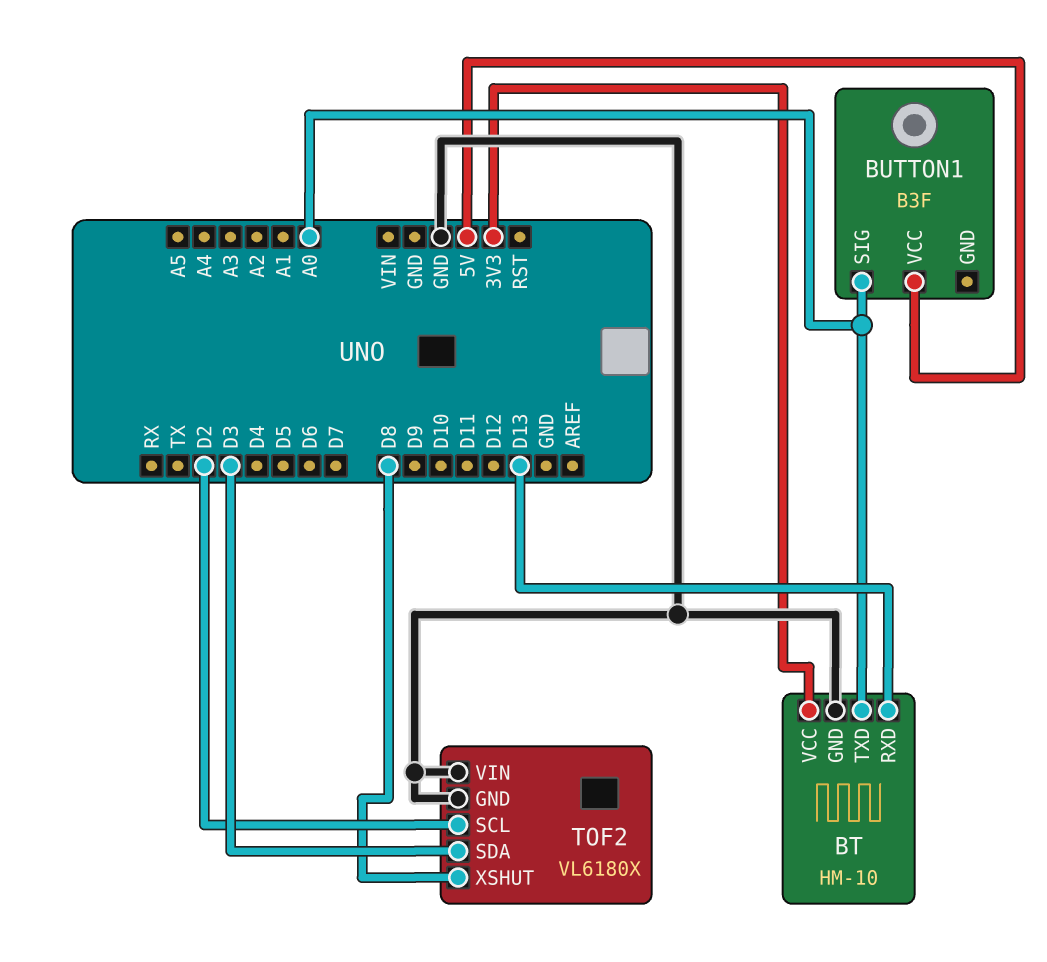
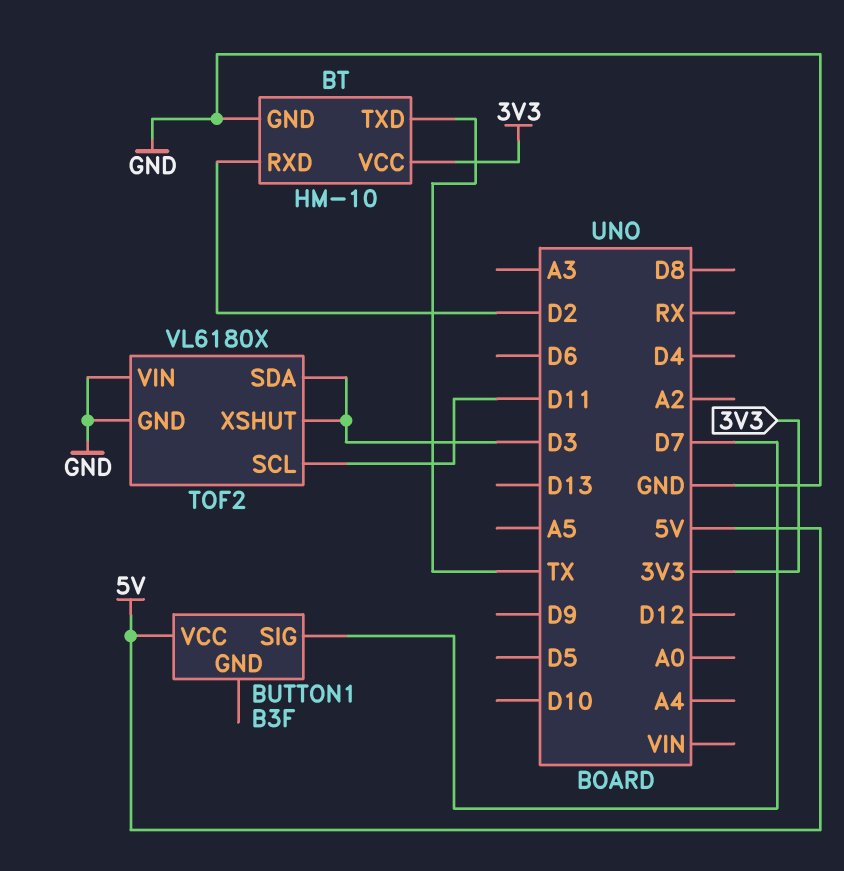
BT pin RXD: D13 -> D2
BT pin TXD: A0 -> TX
BUTTON1 pin SIG: A0 -> D7
TOF2 pin SCL: D2 -> D11
TOF2 pin XSHUT: D8 -> D3

